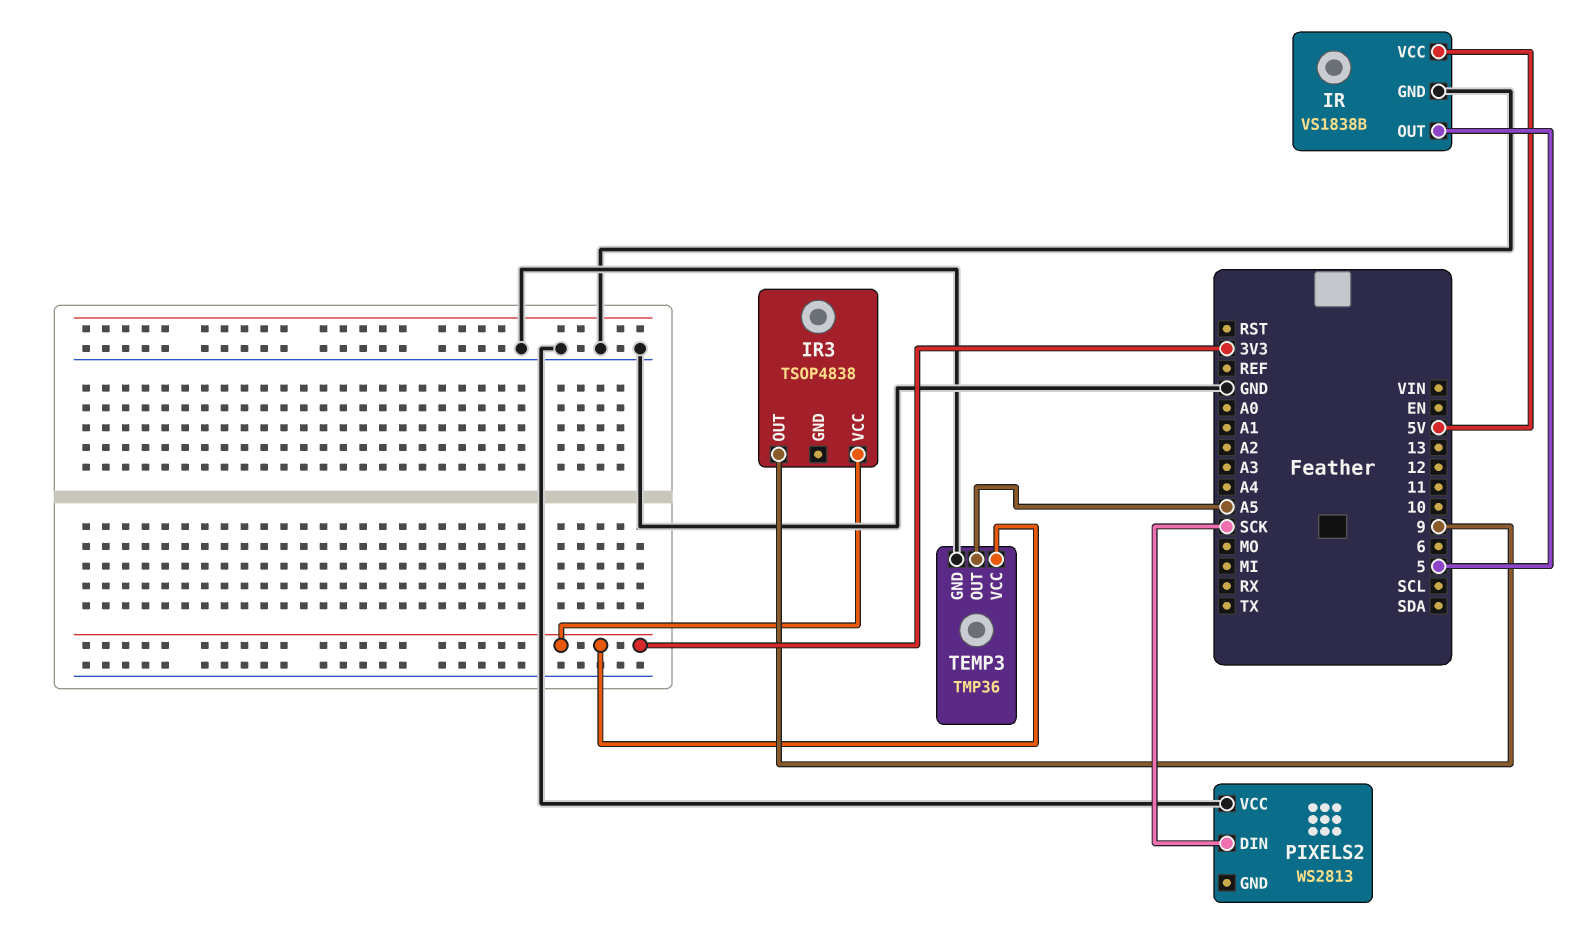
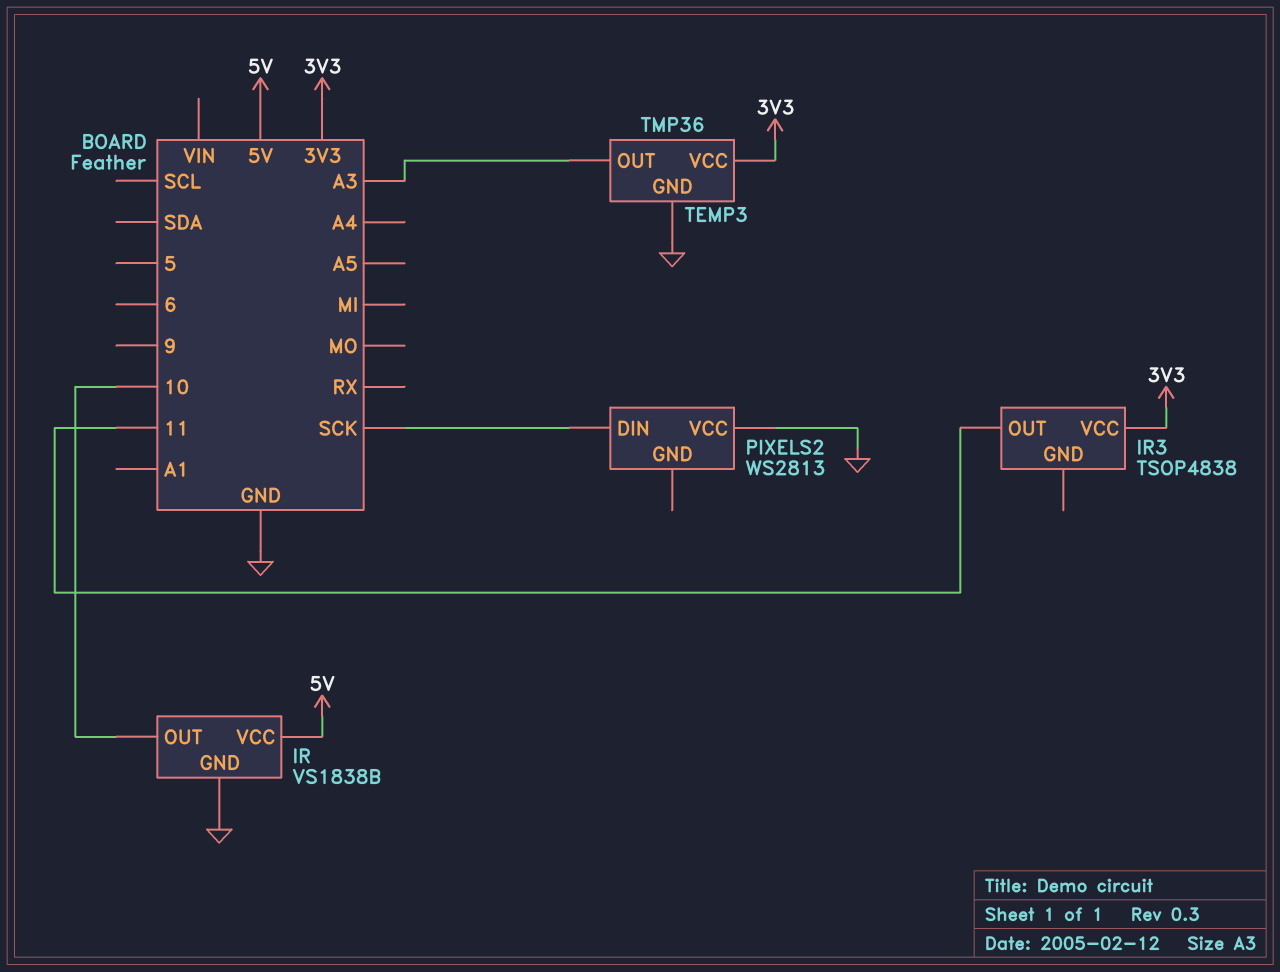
IR pin OUT: 5 -> 10
IR3 pin OUT: 9 -> 11
TEMP3 pin OUT: A5 -> A3

